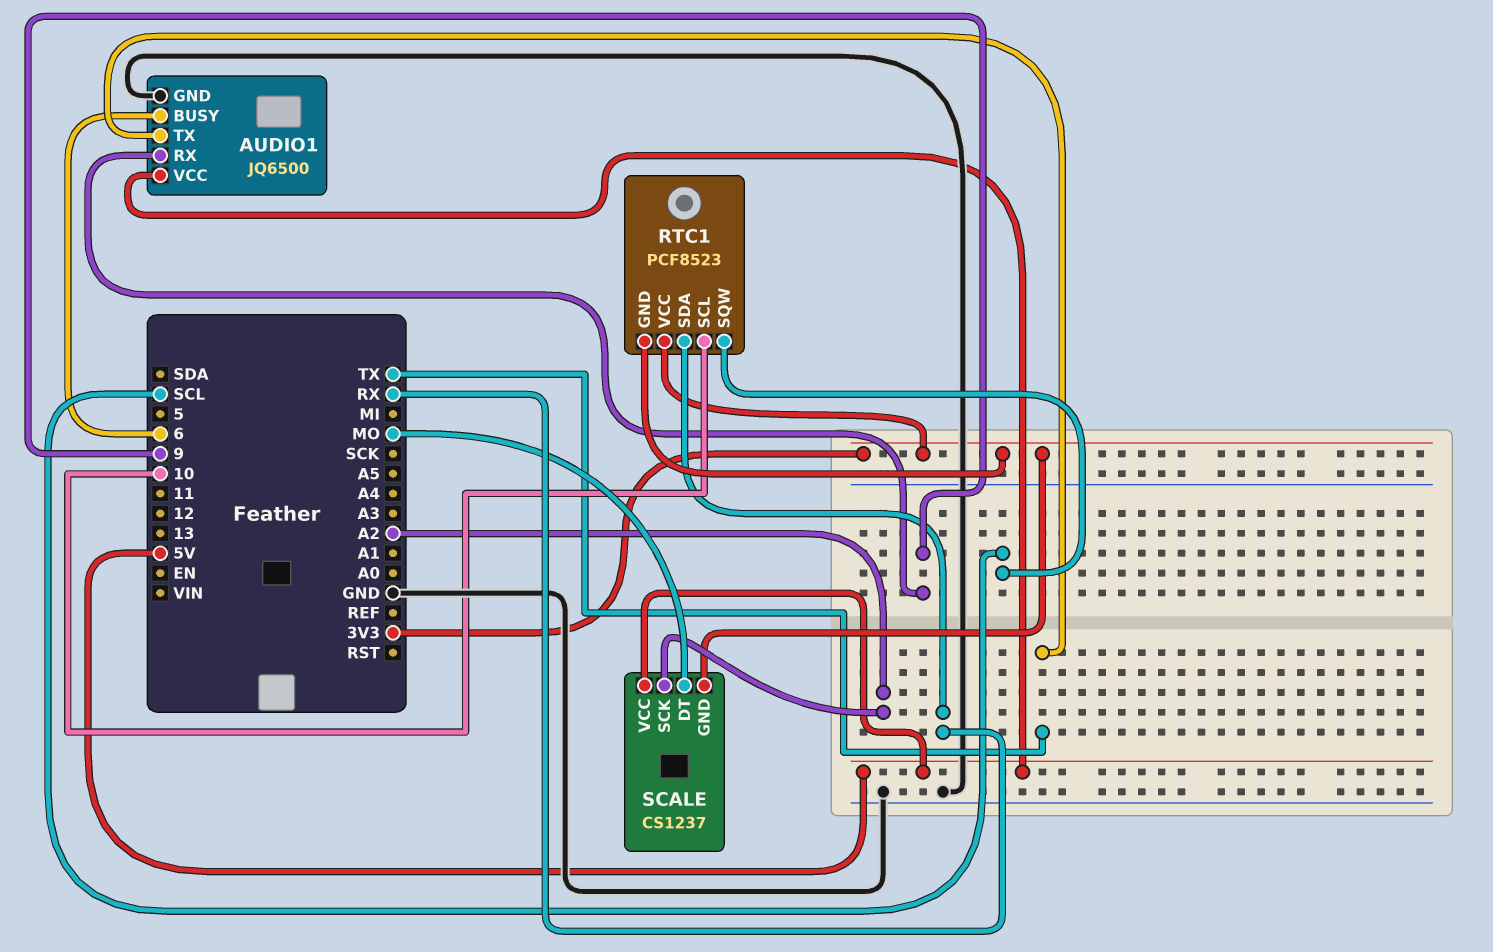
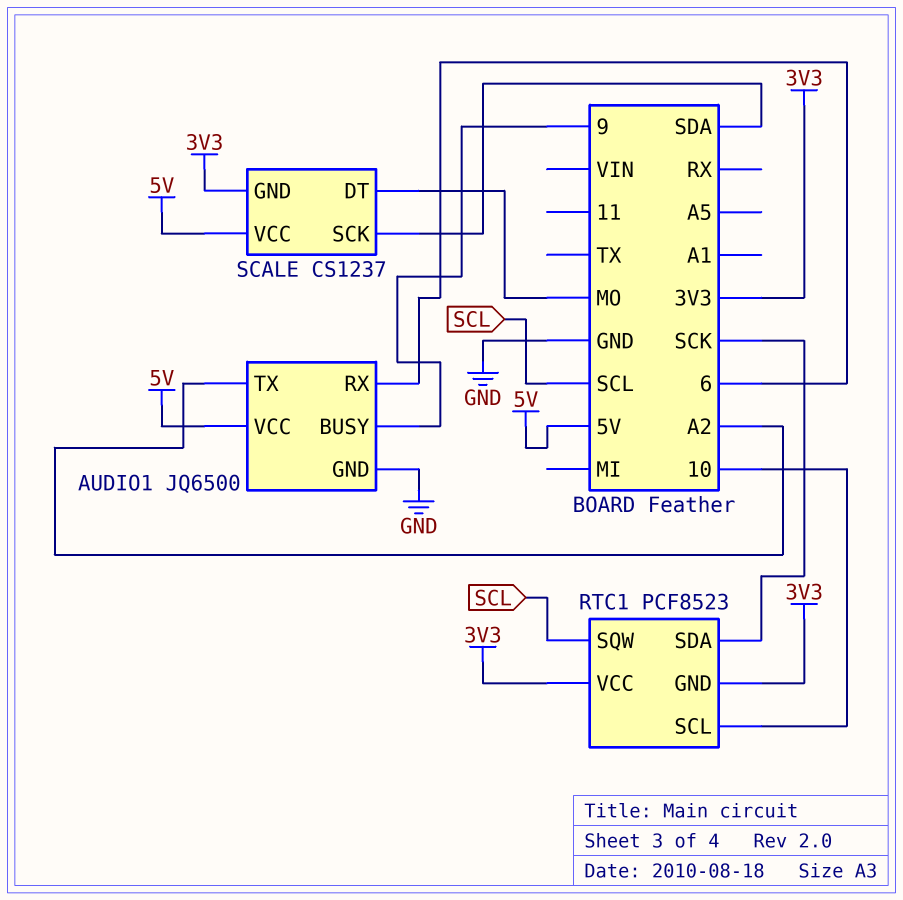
AUDIO1 pin BUSY: 6 -> 9
AUDIO1 pin RX: 9 -> 6
AUDIO1 pin TX: TX -> A2
RTC1 pin SDA: RX -> SCK
SCALE pin SCK: A2 -> SDA

